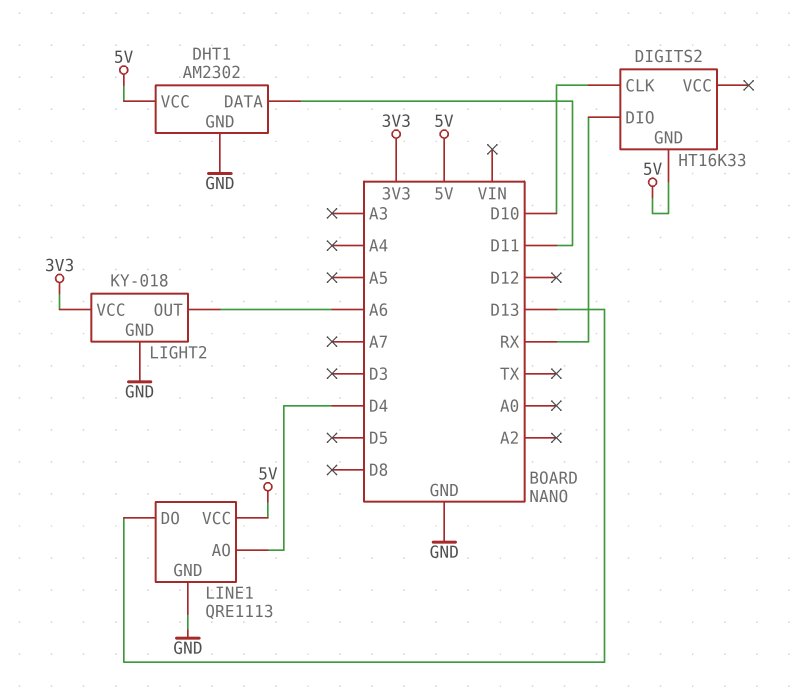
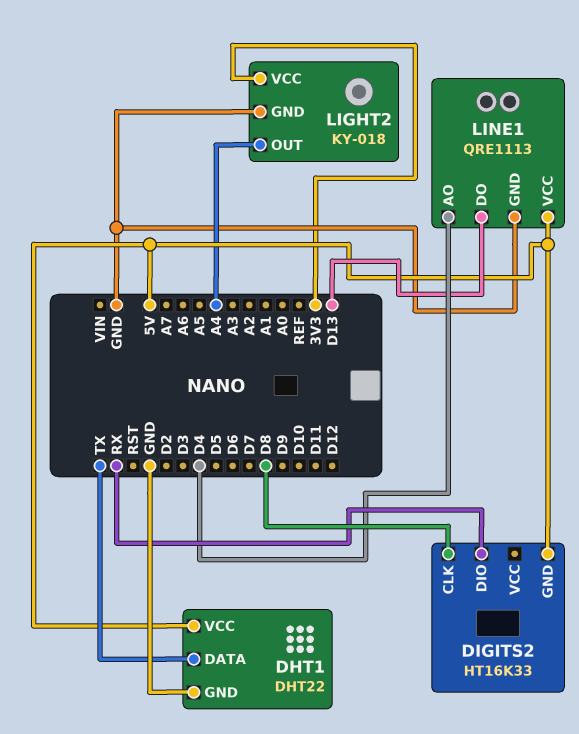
DHT1: AM2302 -> DHT22
DHT1 pin DATA: D11 -> TX
DIGITS2 pin CLK: D10 -> D8
LIGHT2 pin OUT: A6 -> A4

